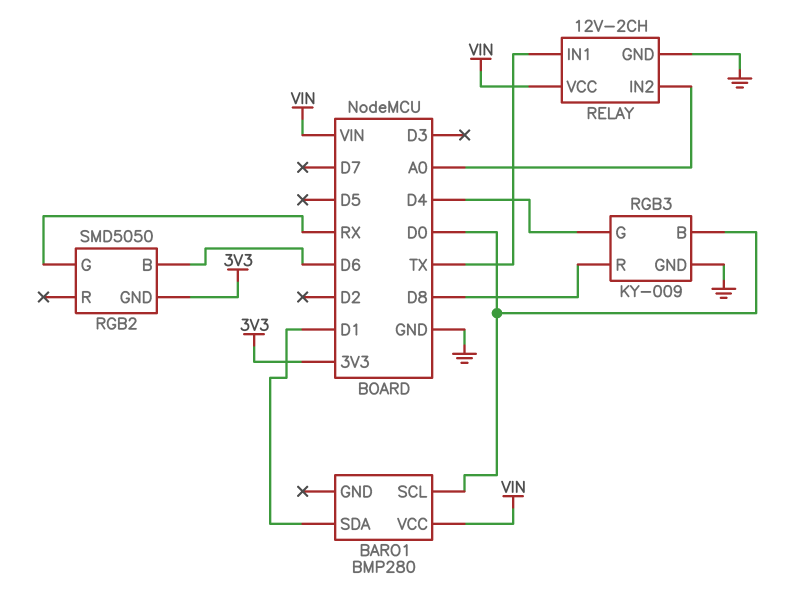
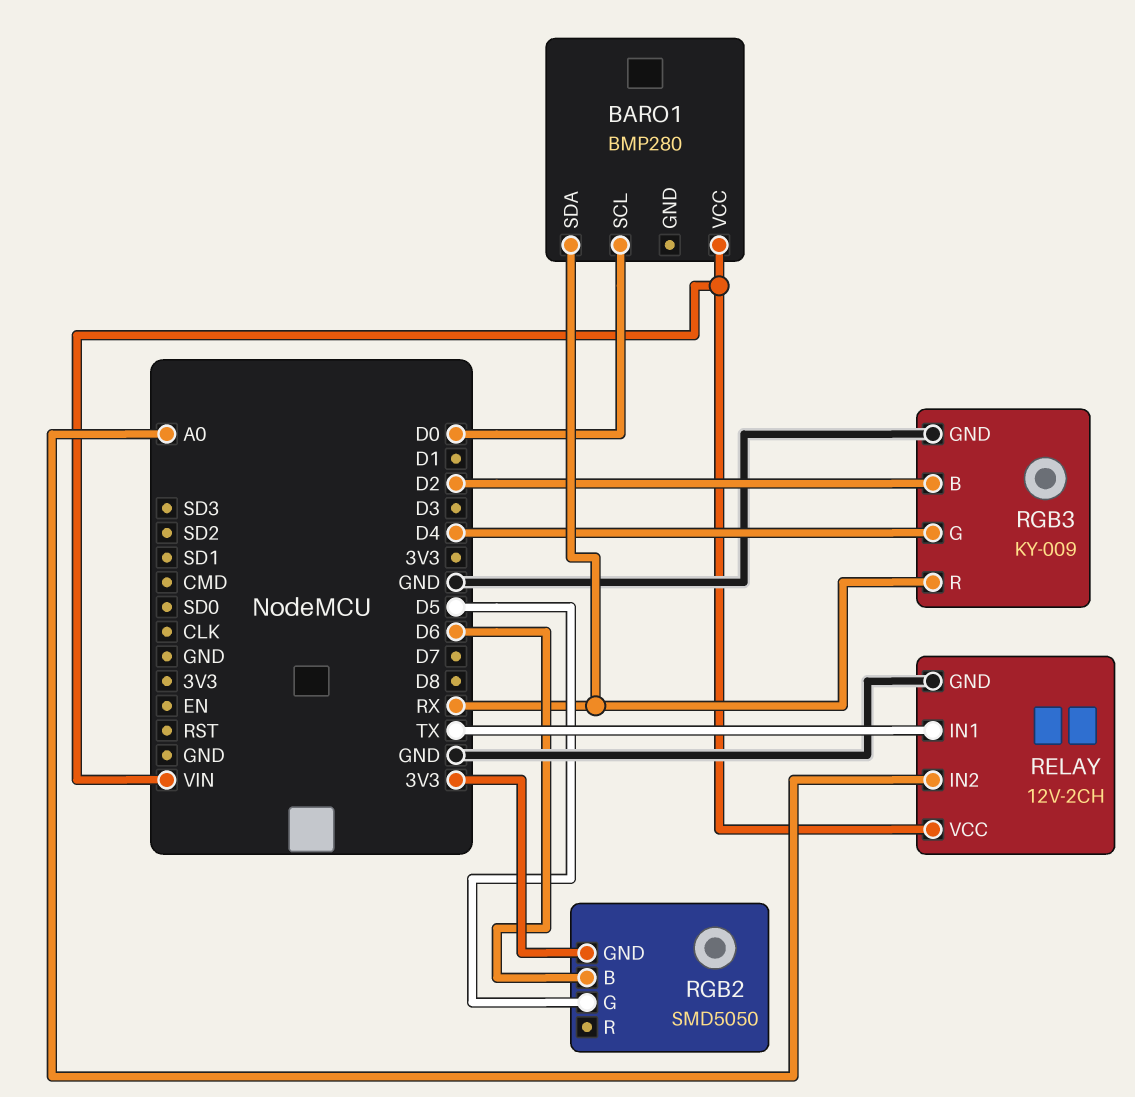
BARO1 pin SDA: D1 -> RX
RGB2 pin G: RX -> D5
RGB3 pin B: D0 -> D2
RGB3 pin R: D8 -> RX

